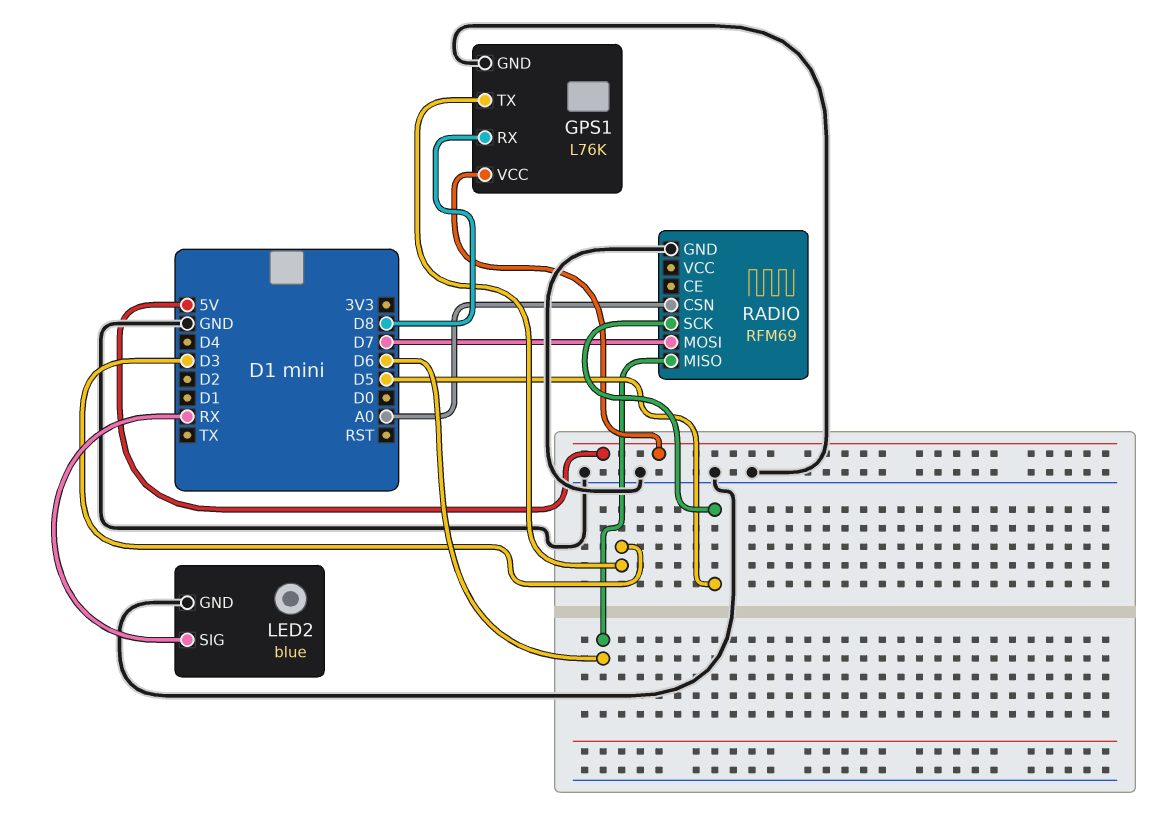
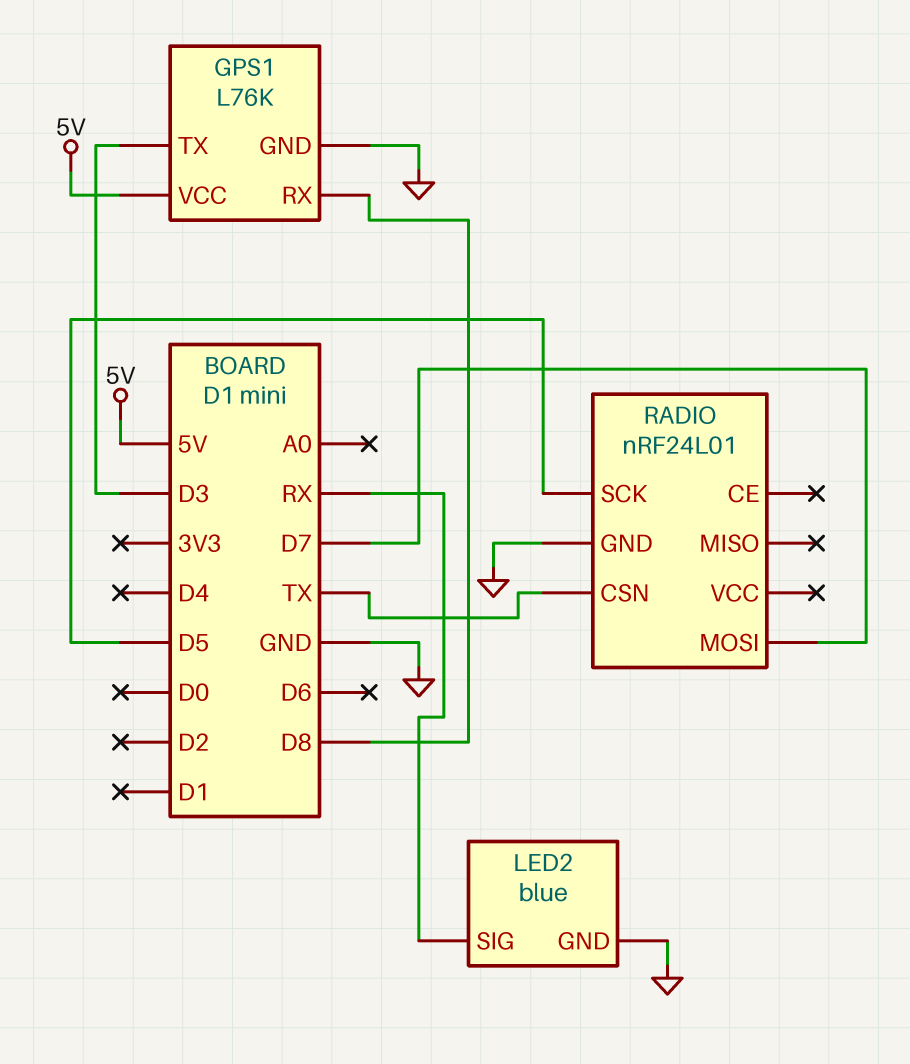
RADIO: RFM69 -> nRF24L01
RADIO pin CSN: A0 -> TX
RADIO pin MISO: D6 -> none

